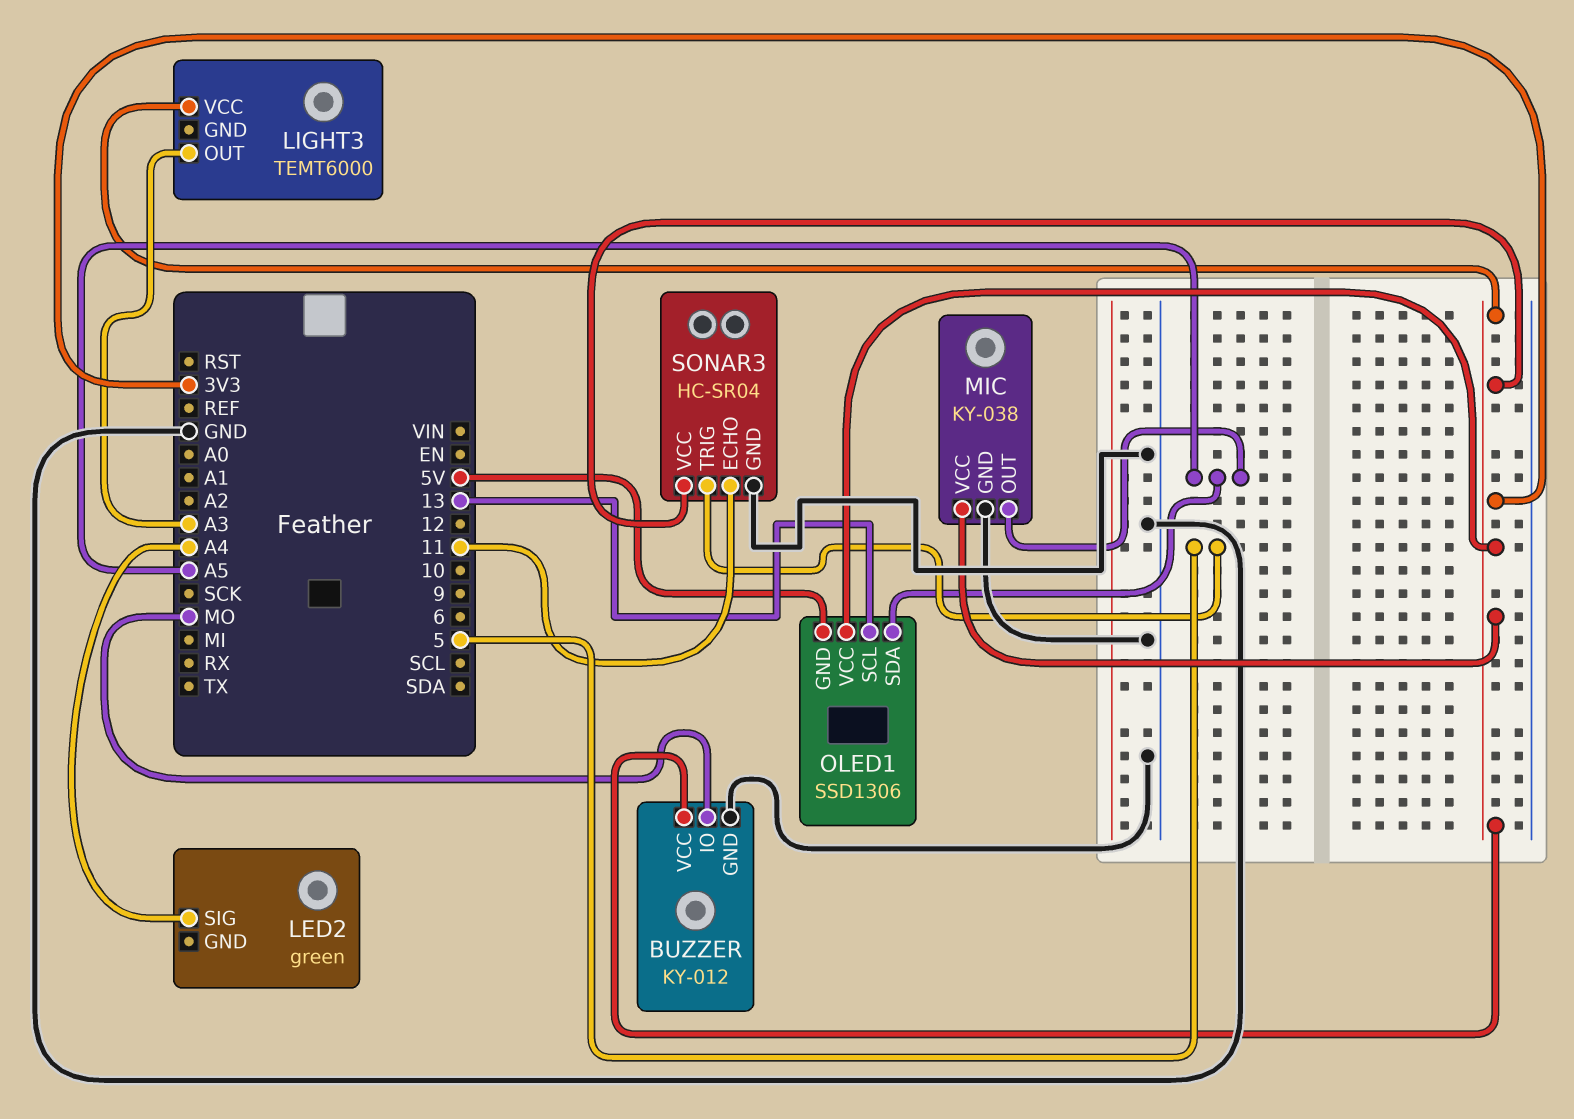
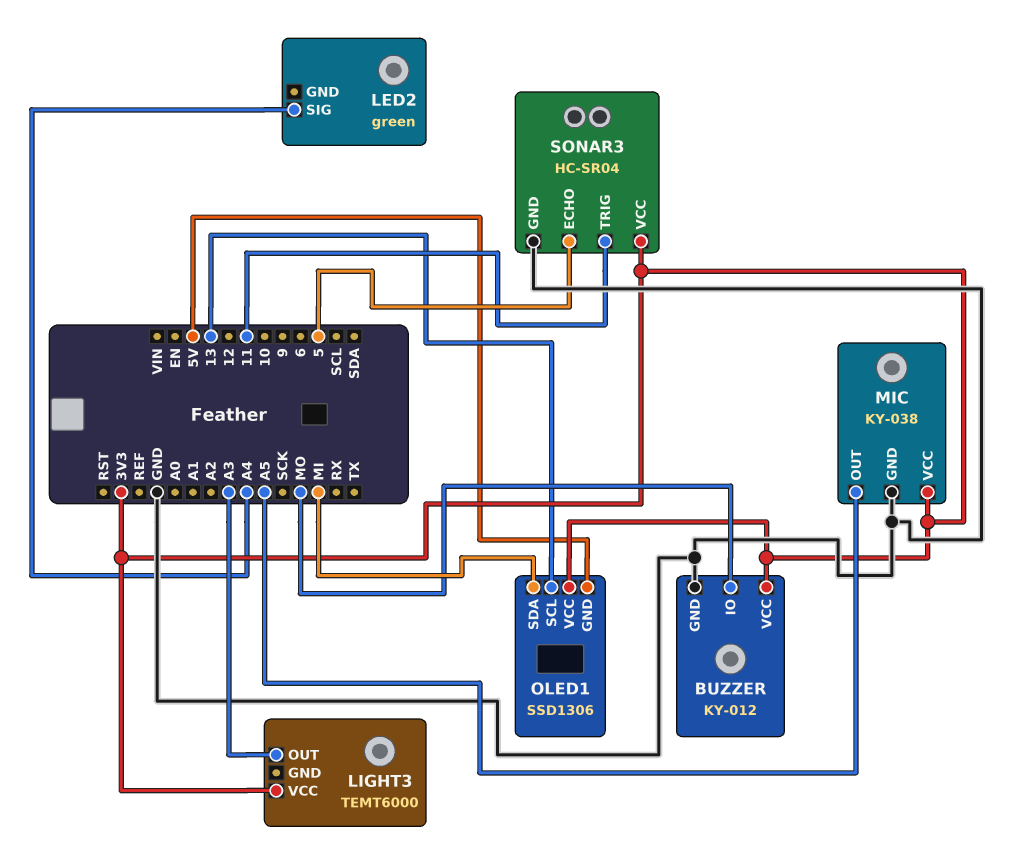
OLED1 pin SDA: A5 -> MI
SONAR3 pin ECHO: 11 -> 5
SONAR3 pin TRIG: 5 -> 11

